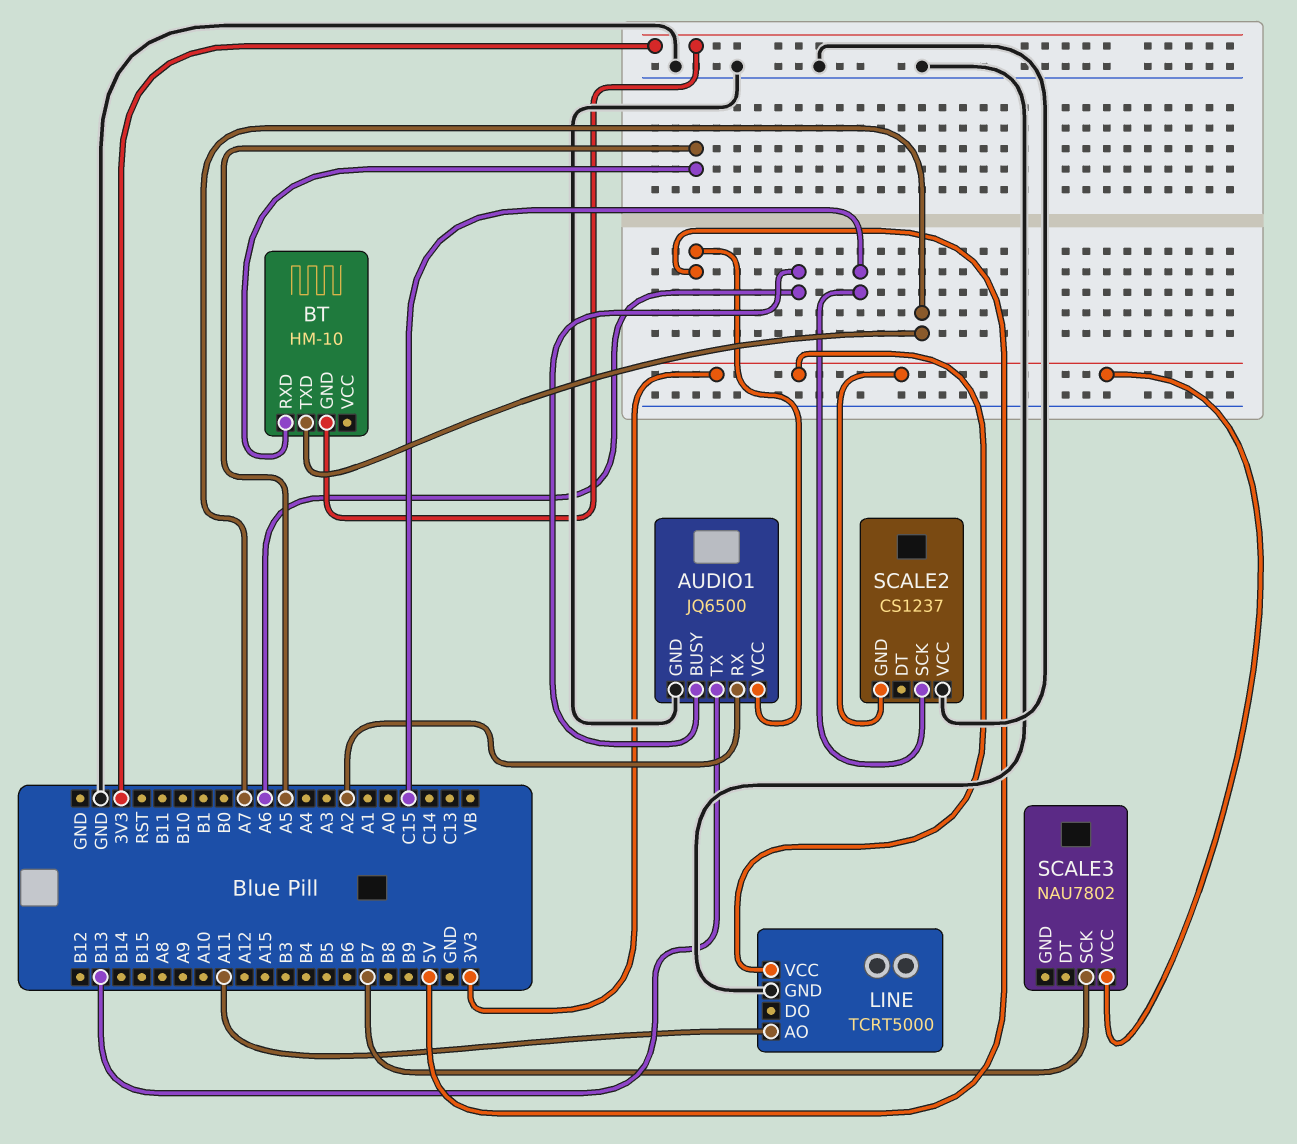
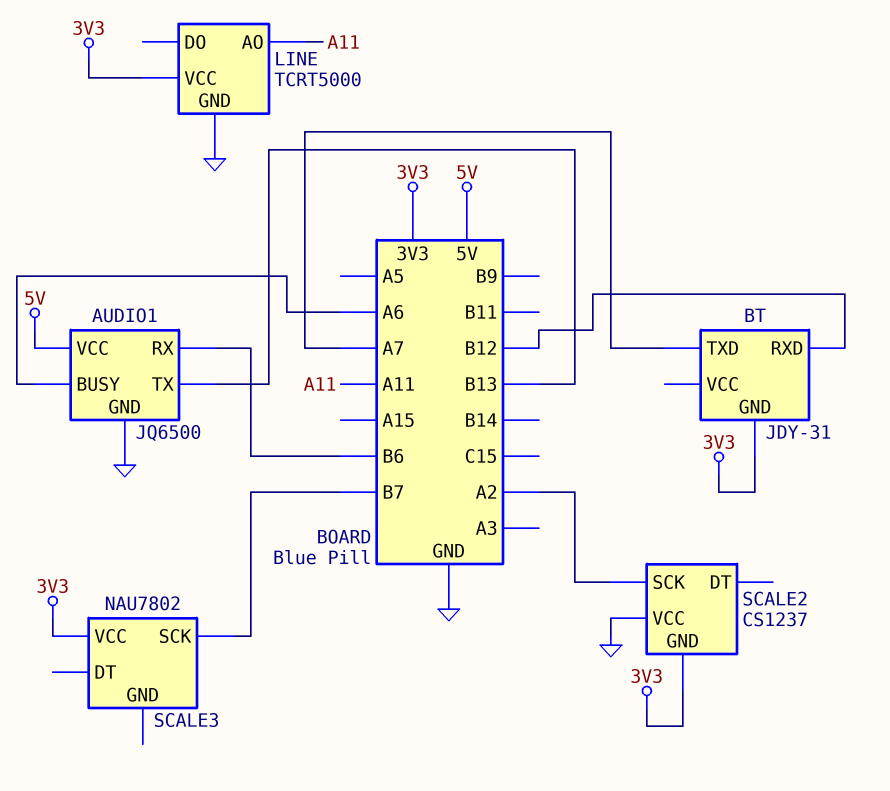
AUDIO1 pin RX: A2 -> B6
BT: HM-10 -> JDY-31
BT pin RXD: A5 -> B12
SCALE2 pin SCK: C15 -> A2

